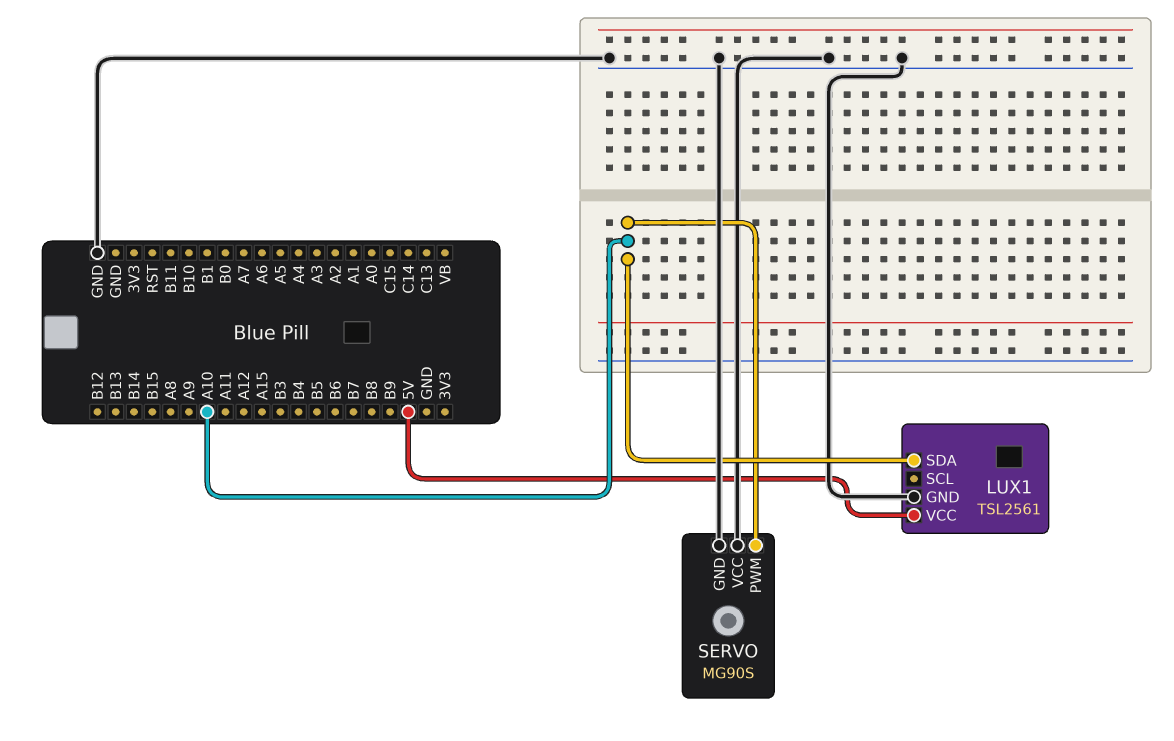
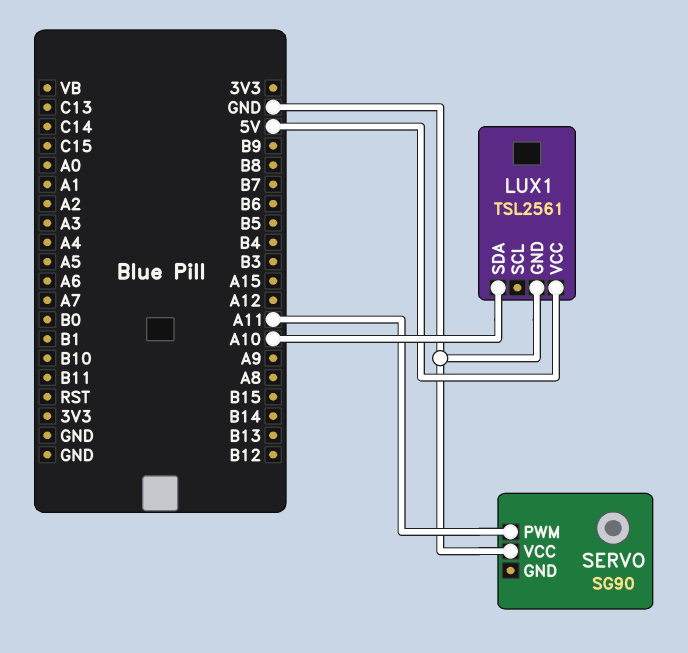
SERVO: MG90S -> SG90
SERVO pin GND: GND -> none
SERVO pin PWM: A10 -> A11

